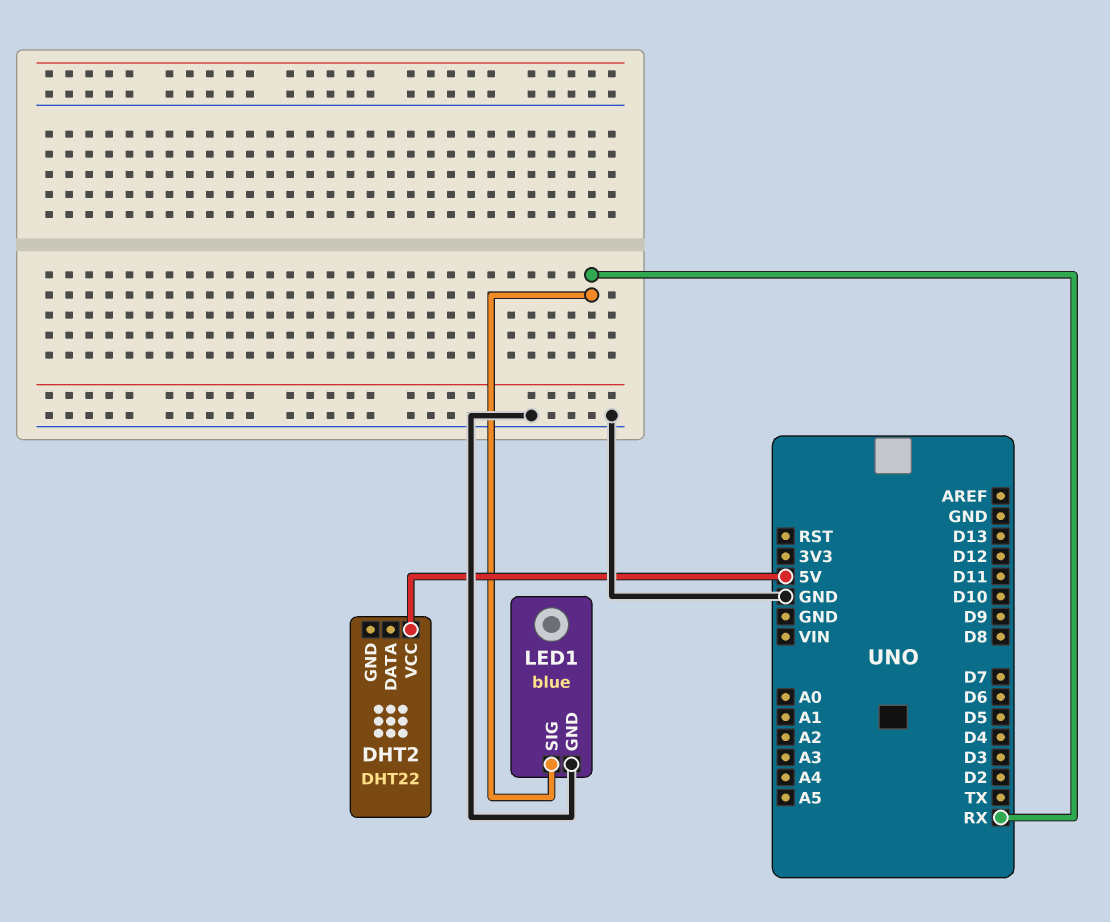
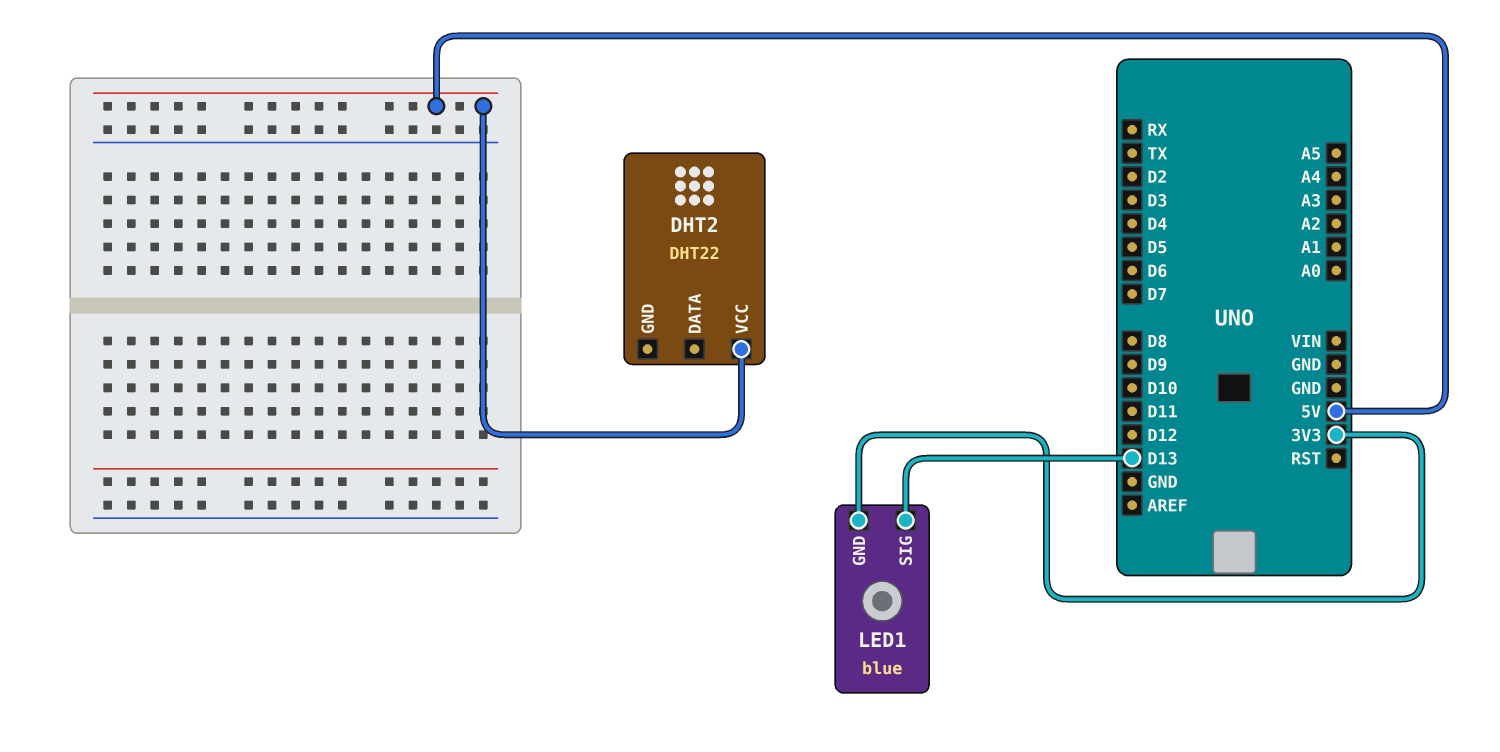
LED1 pin GND: GND -> 3V3
LED1 pin SIG: RX -> D13

